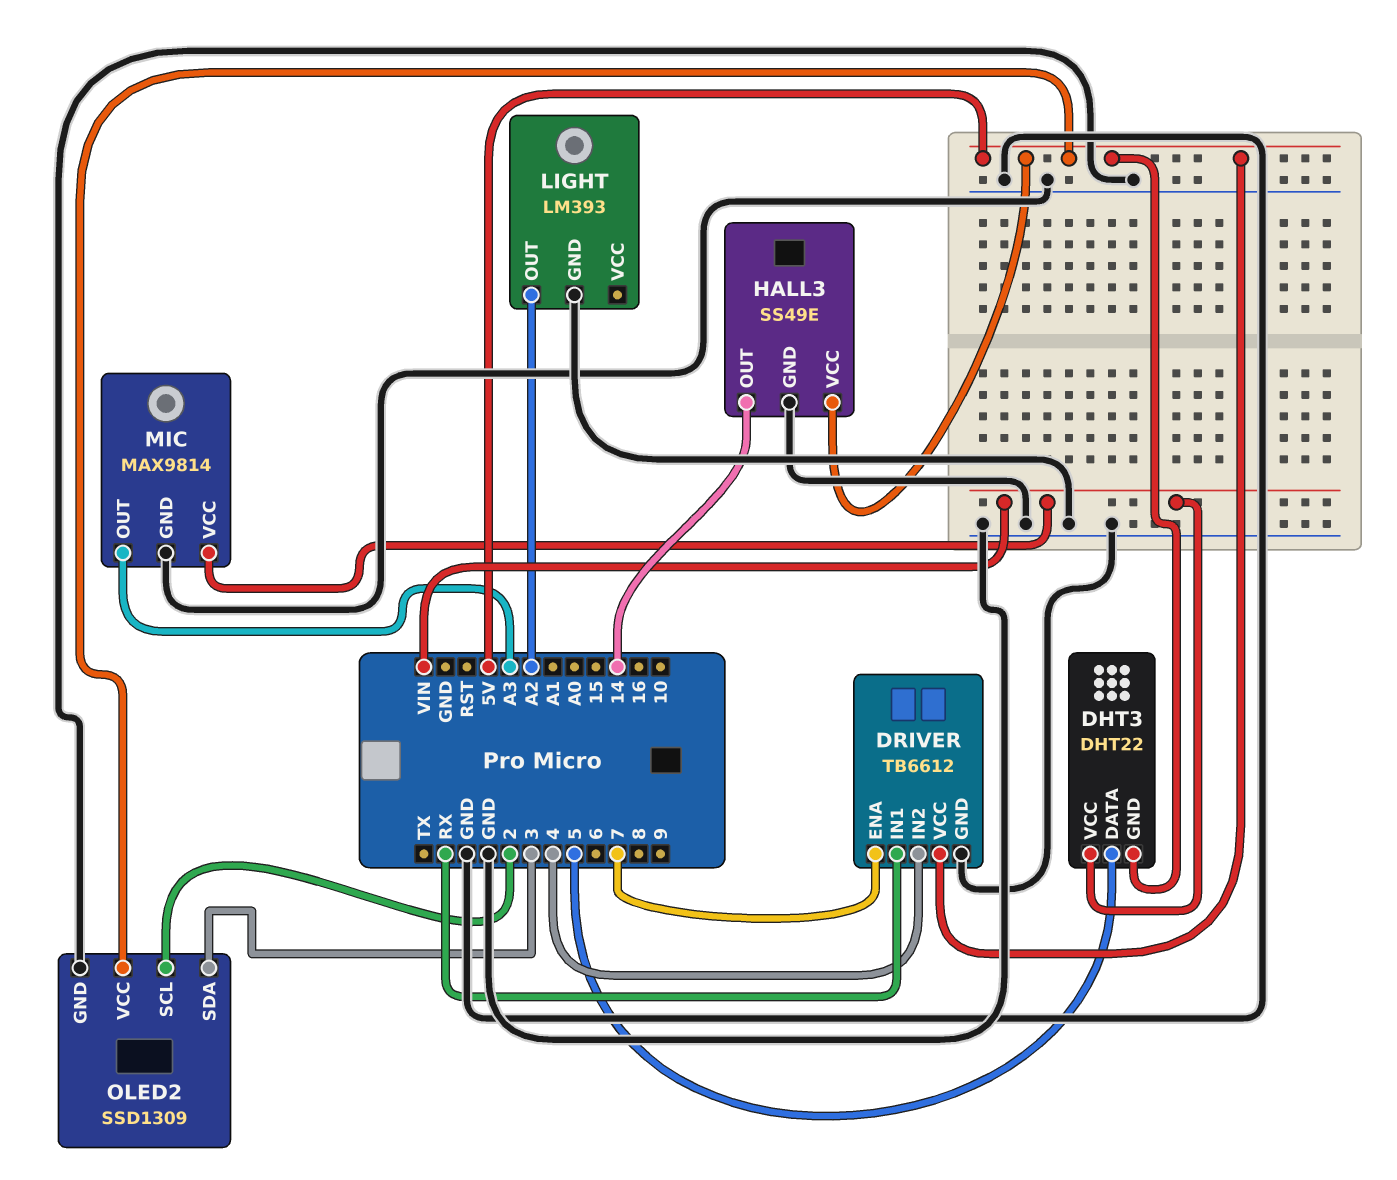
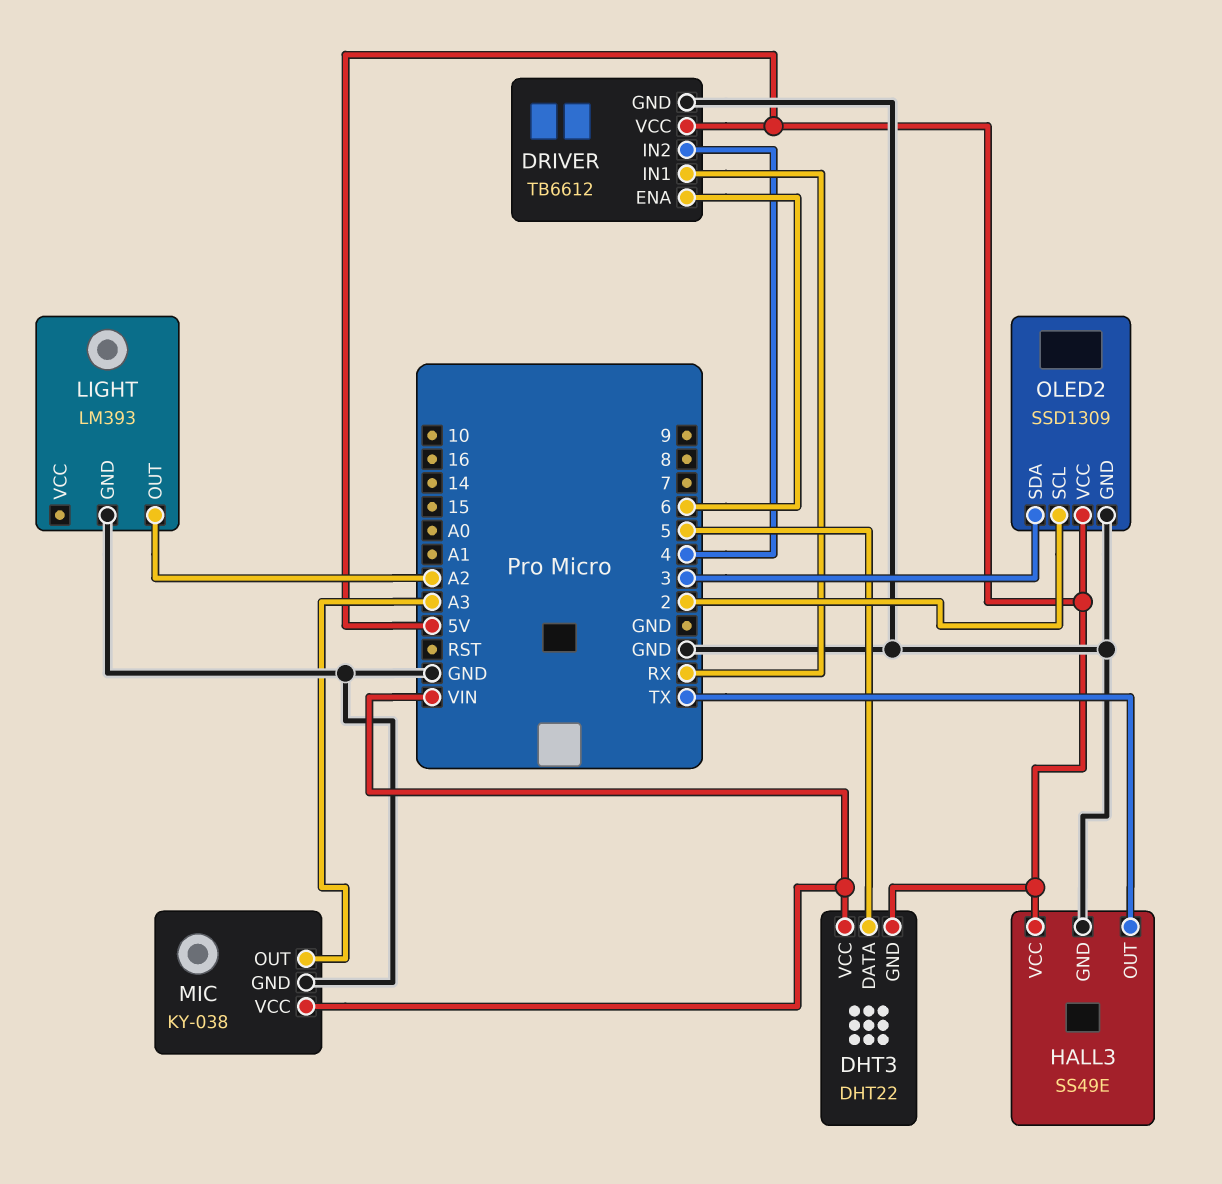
DRIVER pin ENA: 7 -> 6
HALL3 pin OUT: 14 -> TX
MIC: MAX9814 -> KY-038

